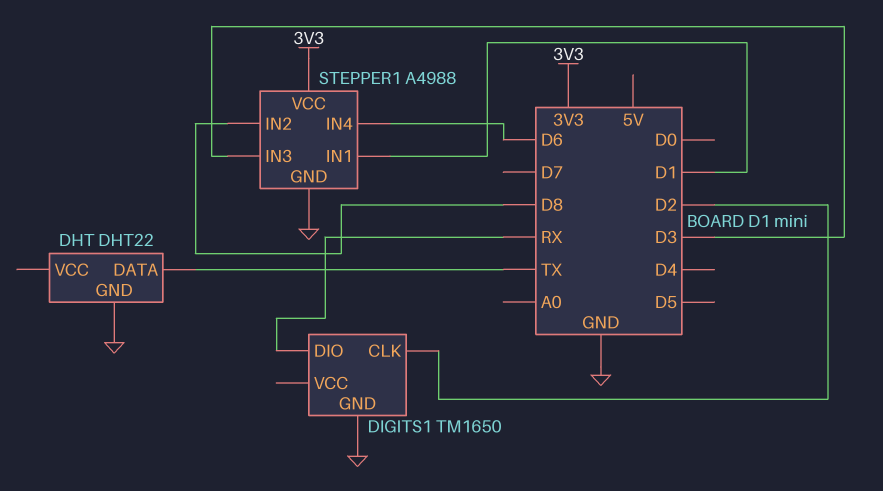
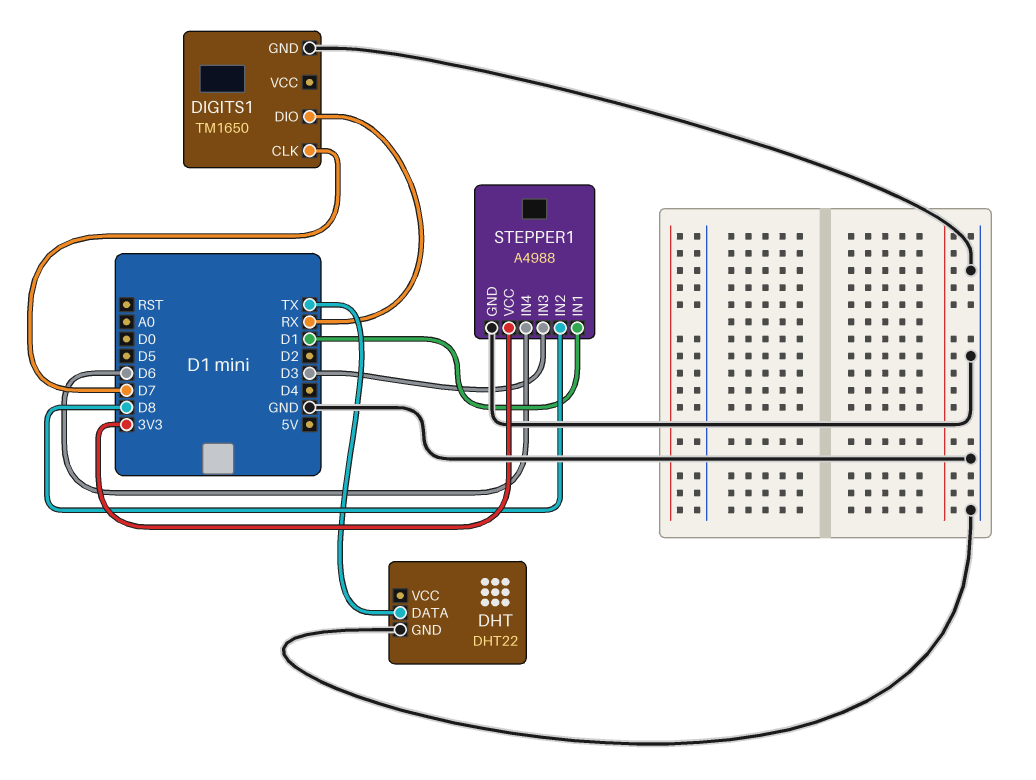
DIGITS1 pin CLK: D2 -> D7

